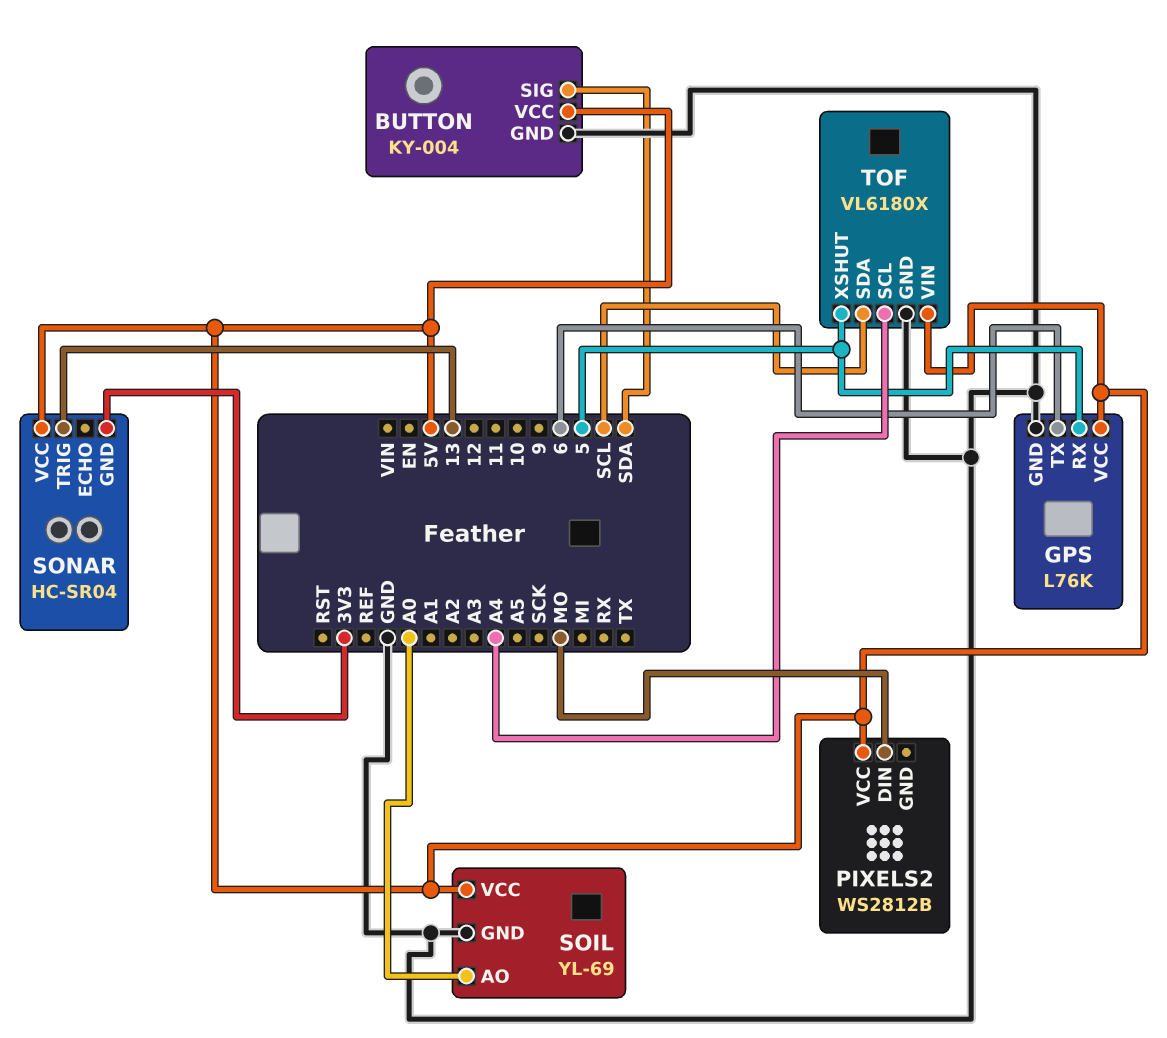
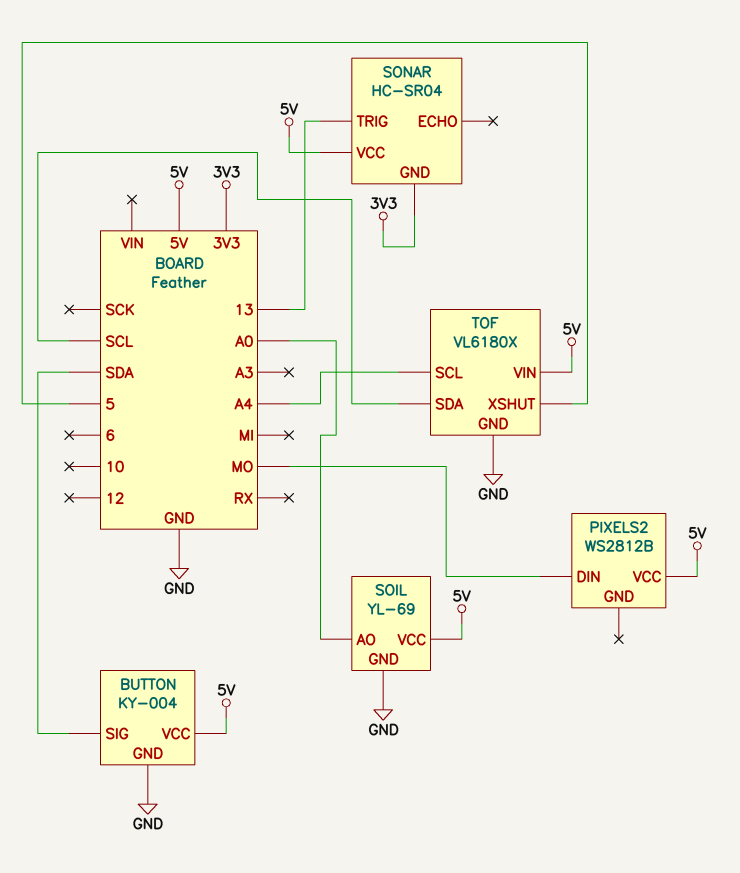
GPS: L76K -> none
GPS pin GND: GND -> none
GPS pin RX: 5 -> none
GPS pin TX: 6 -> none
GPS pin VCC: 5V -> none

